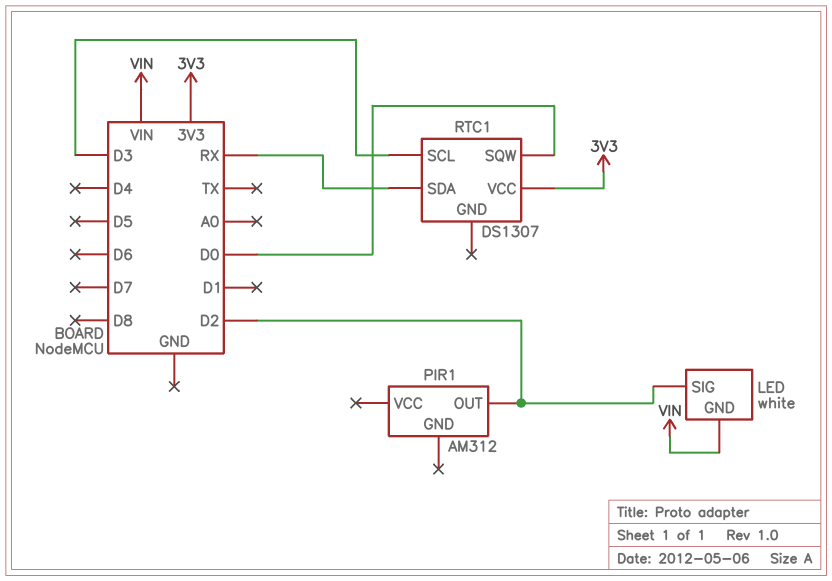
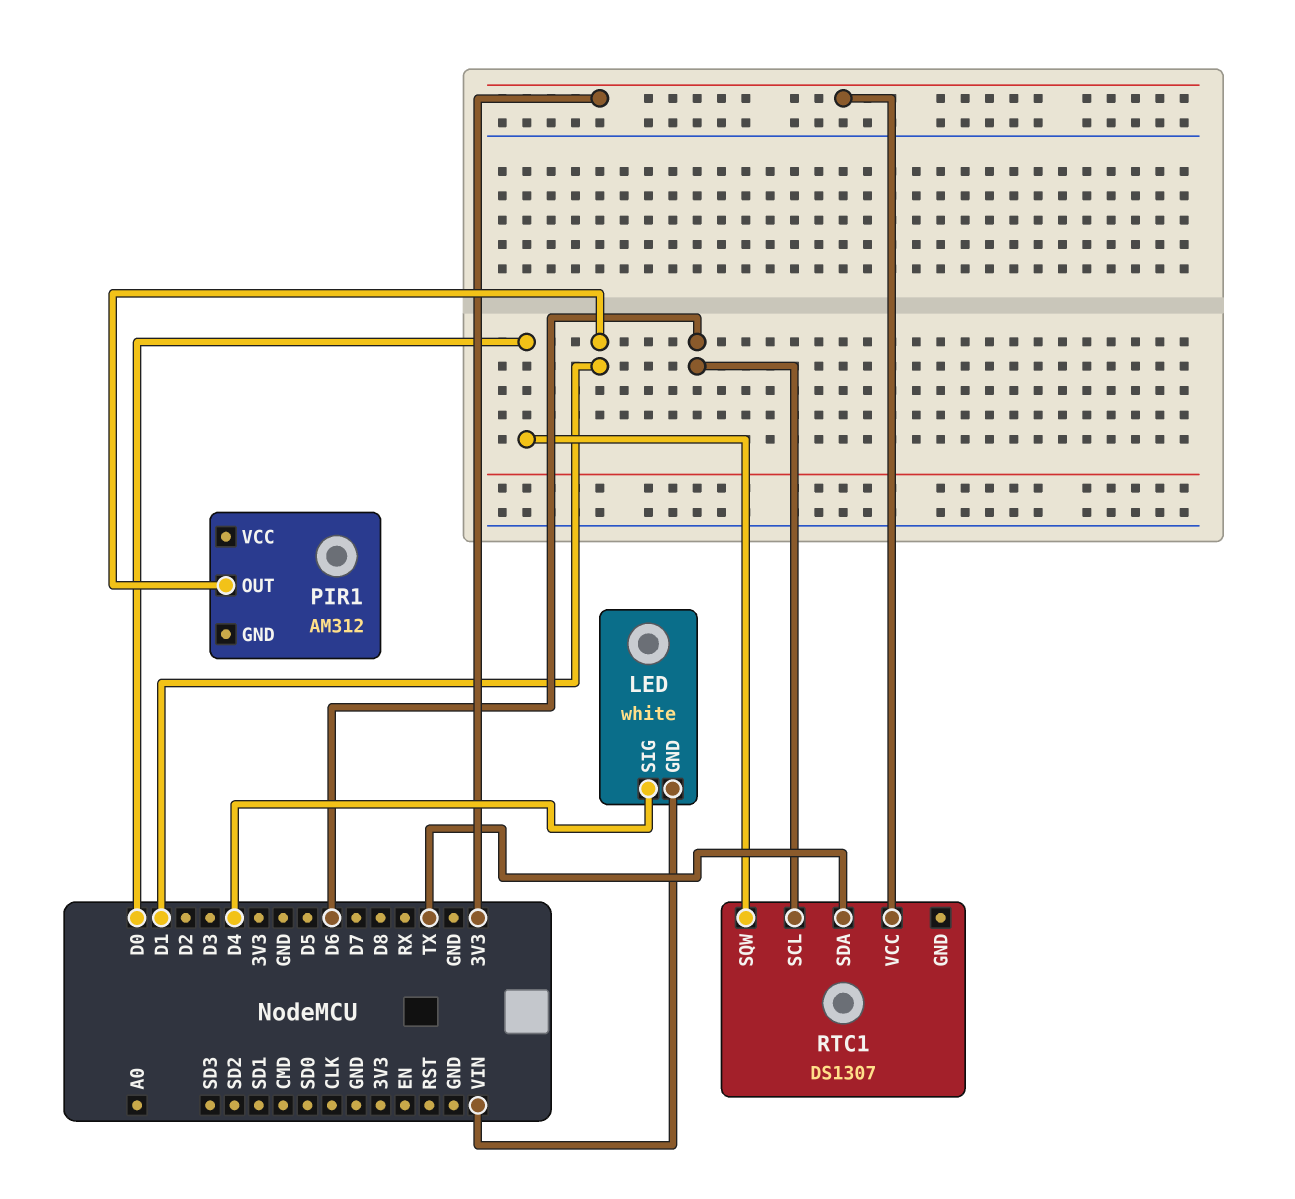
LED pin SIG: D2 -> D4
PIR1 pin OUT: D2 -> D1
RTC1 pin SCL: D3 -> D6
RTC1 pin SDA: RX -> TX

